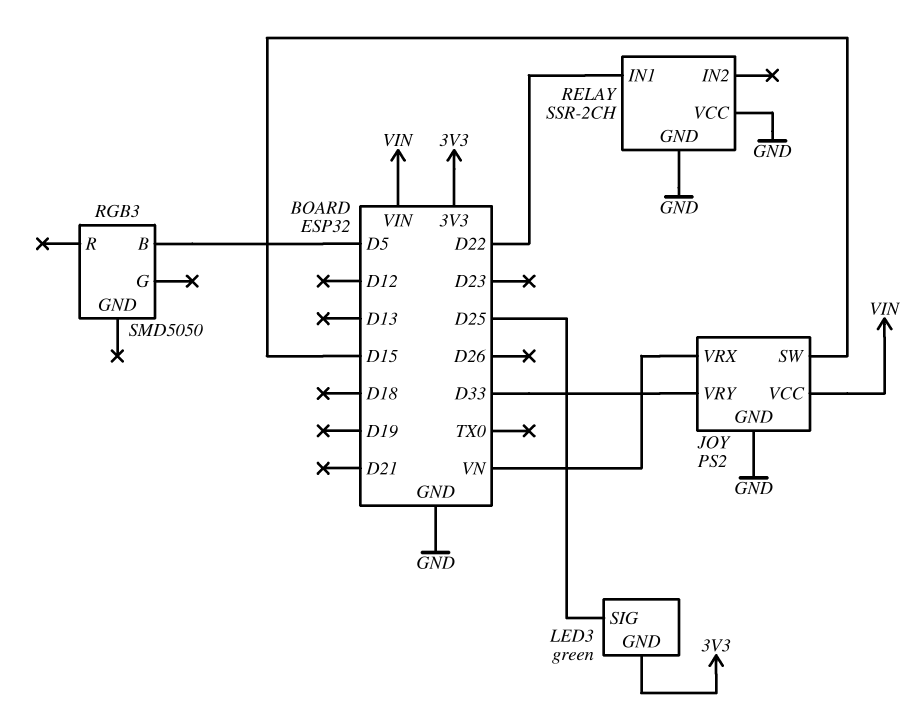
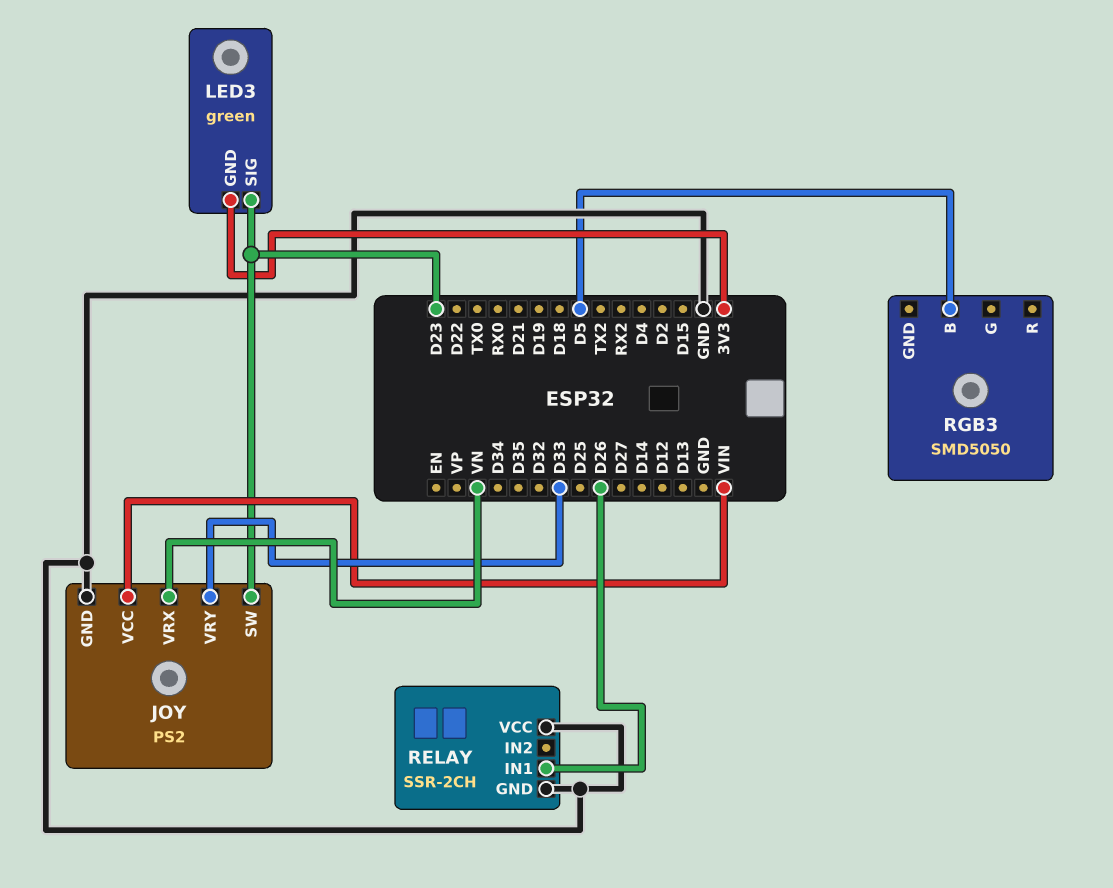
JOY pin SW: D15 -> D23
LED3 pin SIG: D25 -> D23
RELAY pin IN1: D22 -> D26

